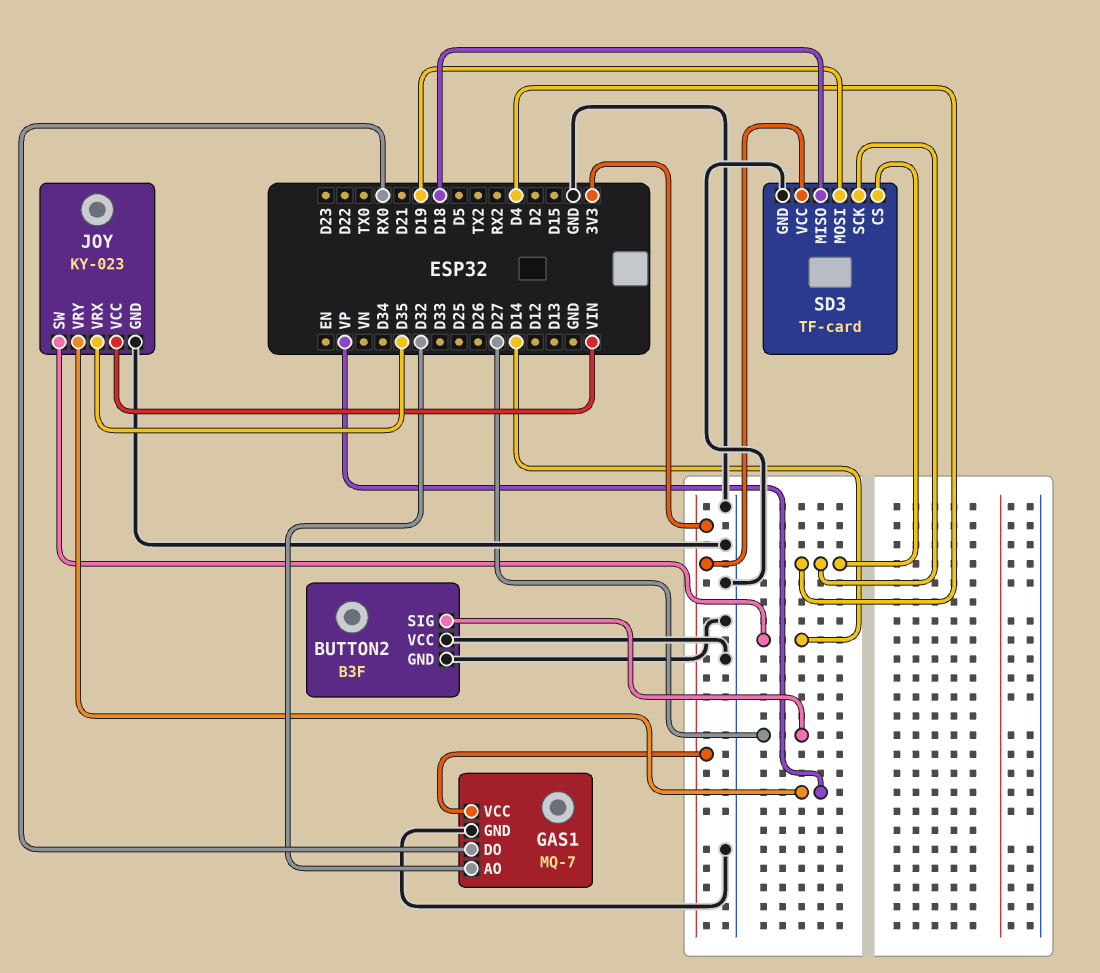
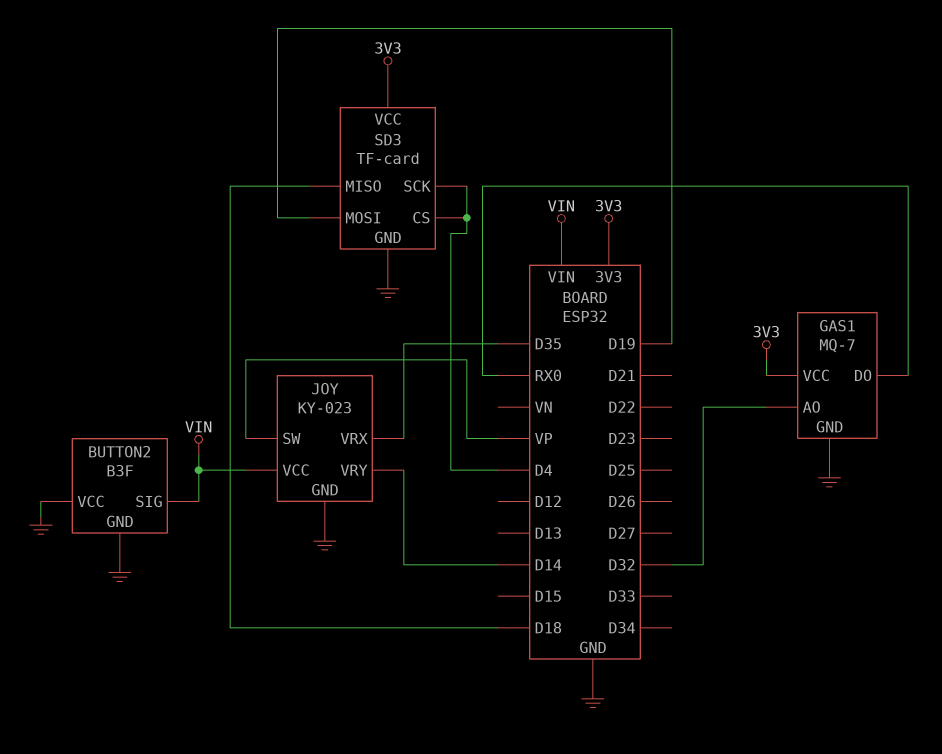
BUTTON2 pin SIG: D27 -> VIN
JOY pin SW: D14 -> VP
JOY pin VRY: VP -> D14

